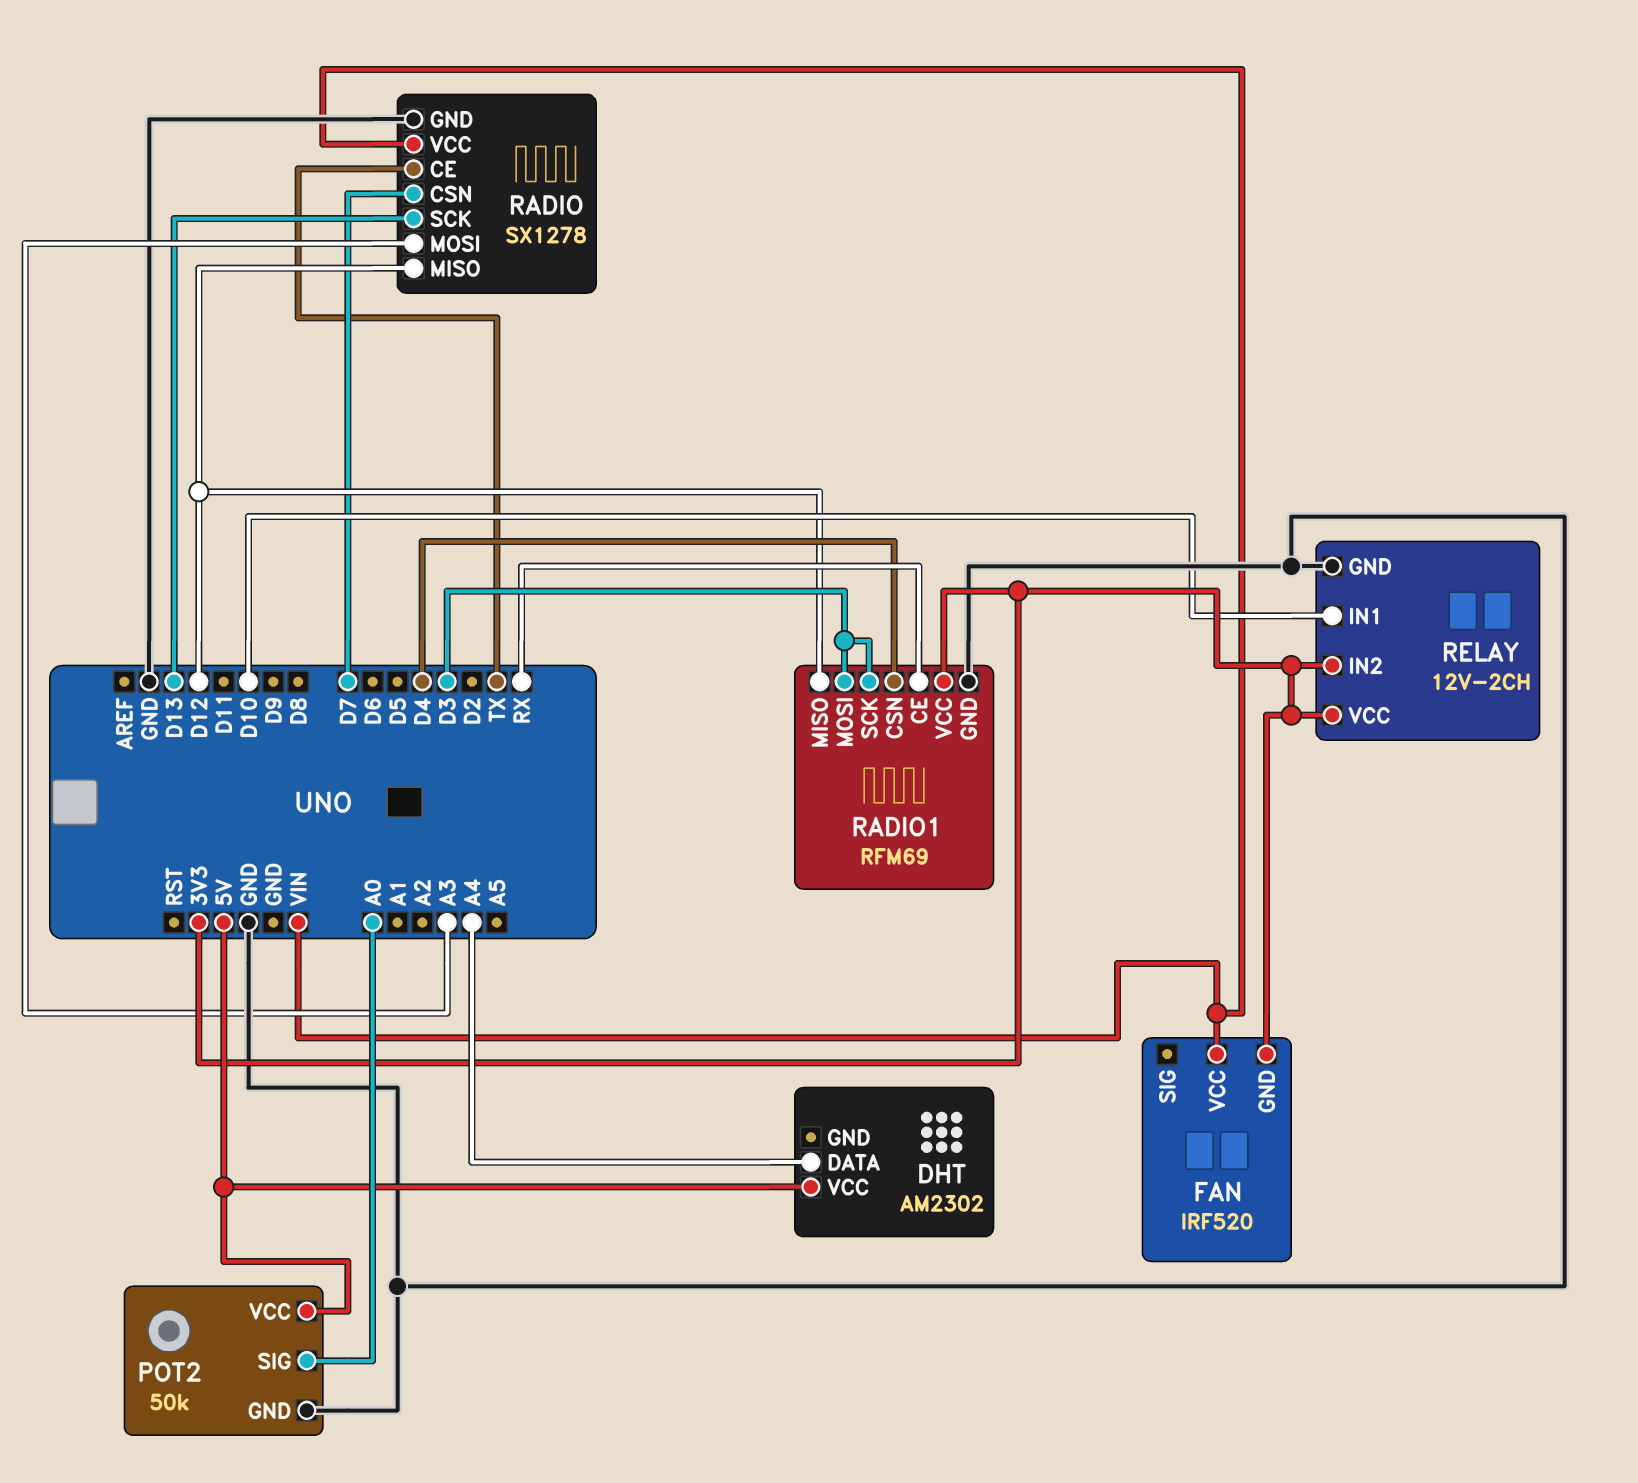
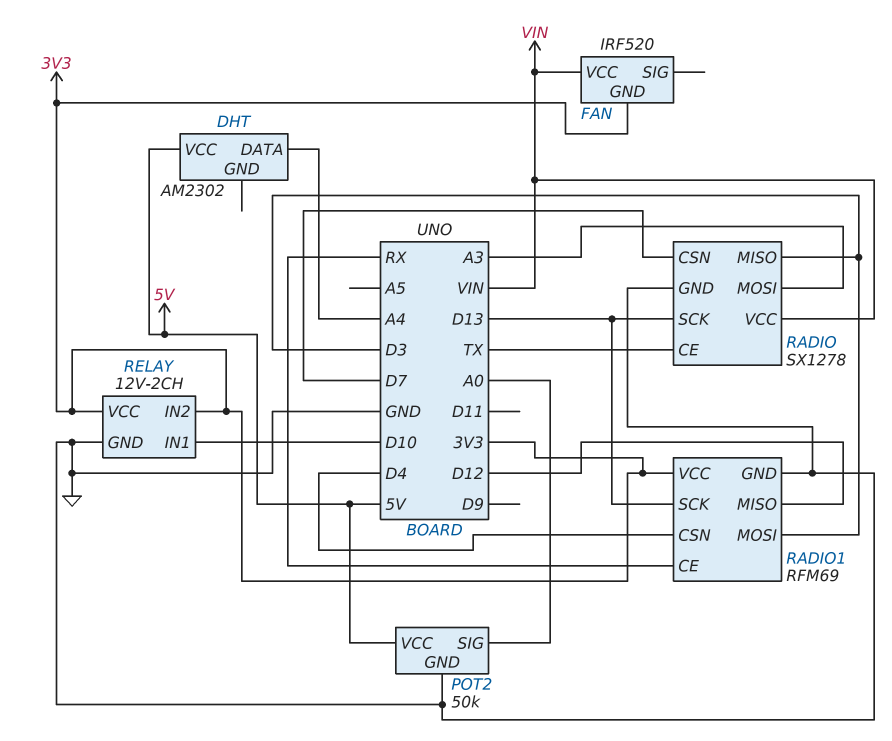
RADIO pin MISO: D12 -> D3
RADIO1 pin SCK: D3 -> D13

